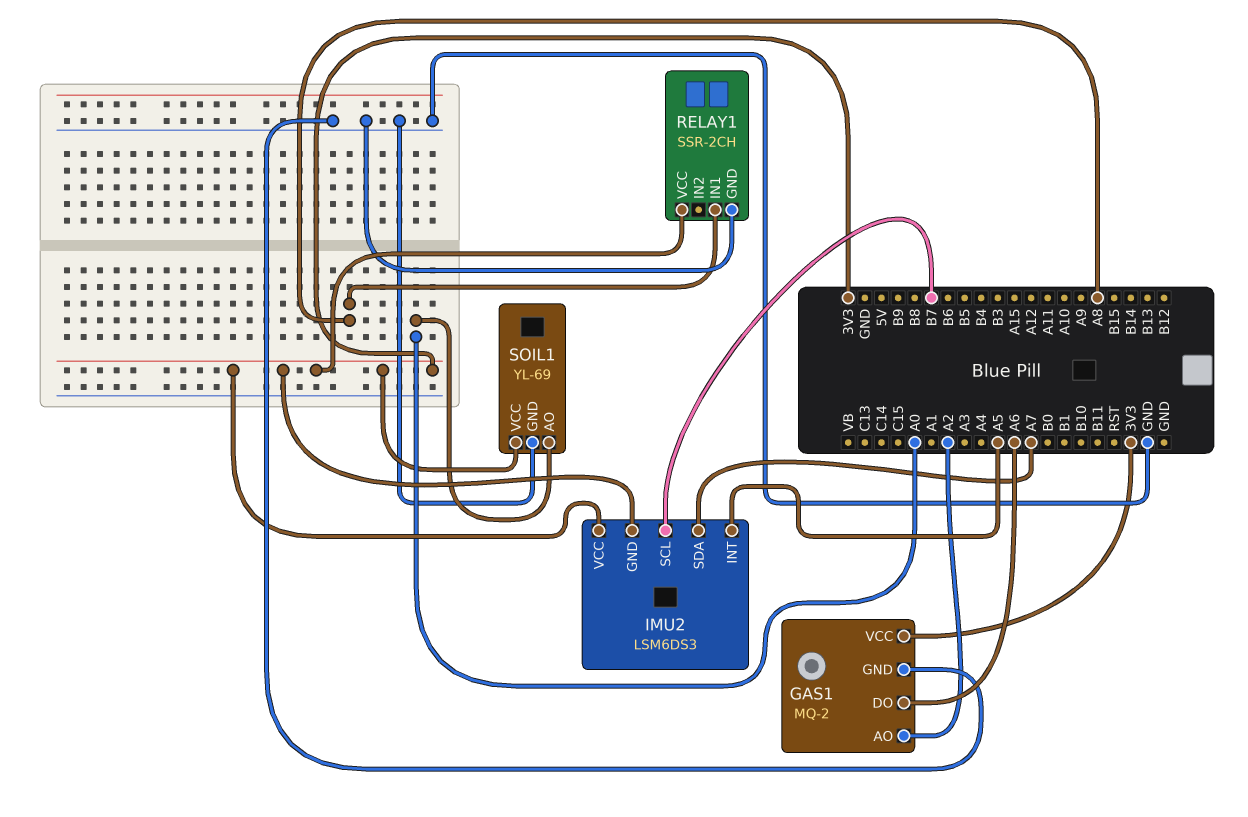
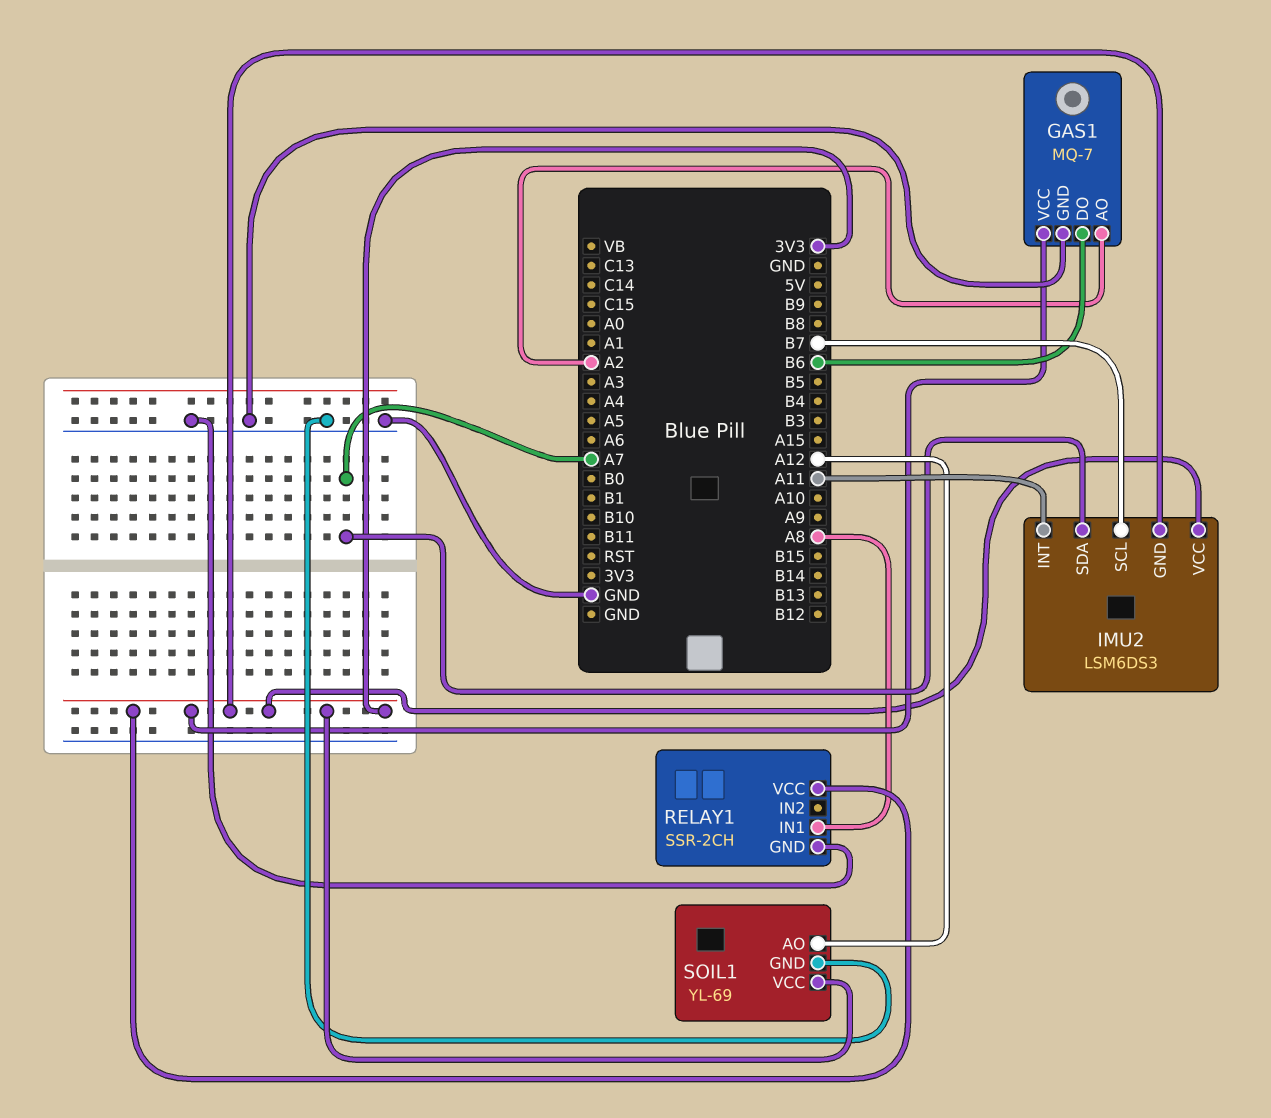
GAS1: MQ-2 -> MQ-7
GAS1 pin DO: A6 -> B6
IMU2 pin INT: A5 -> A11
SOIL1 pin AO: A0 -> A12

